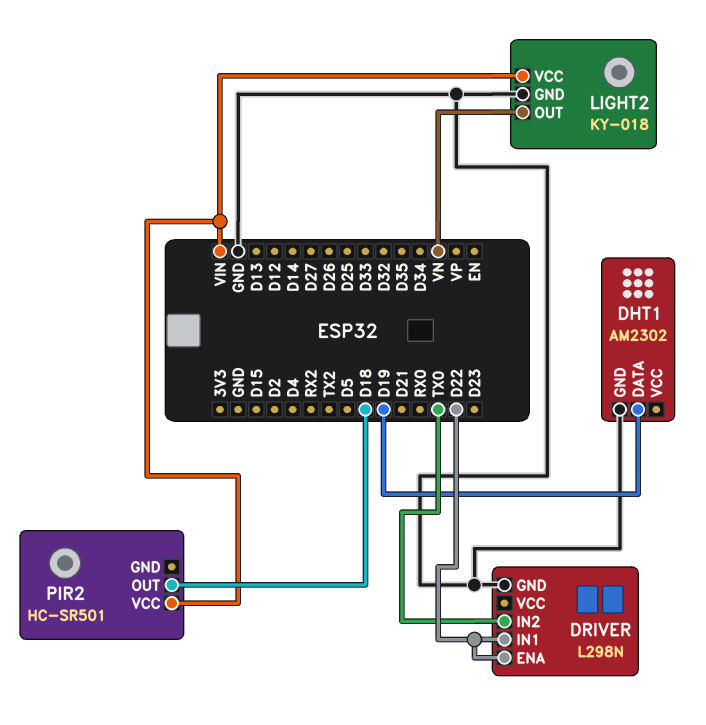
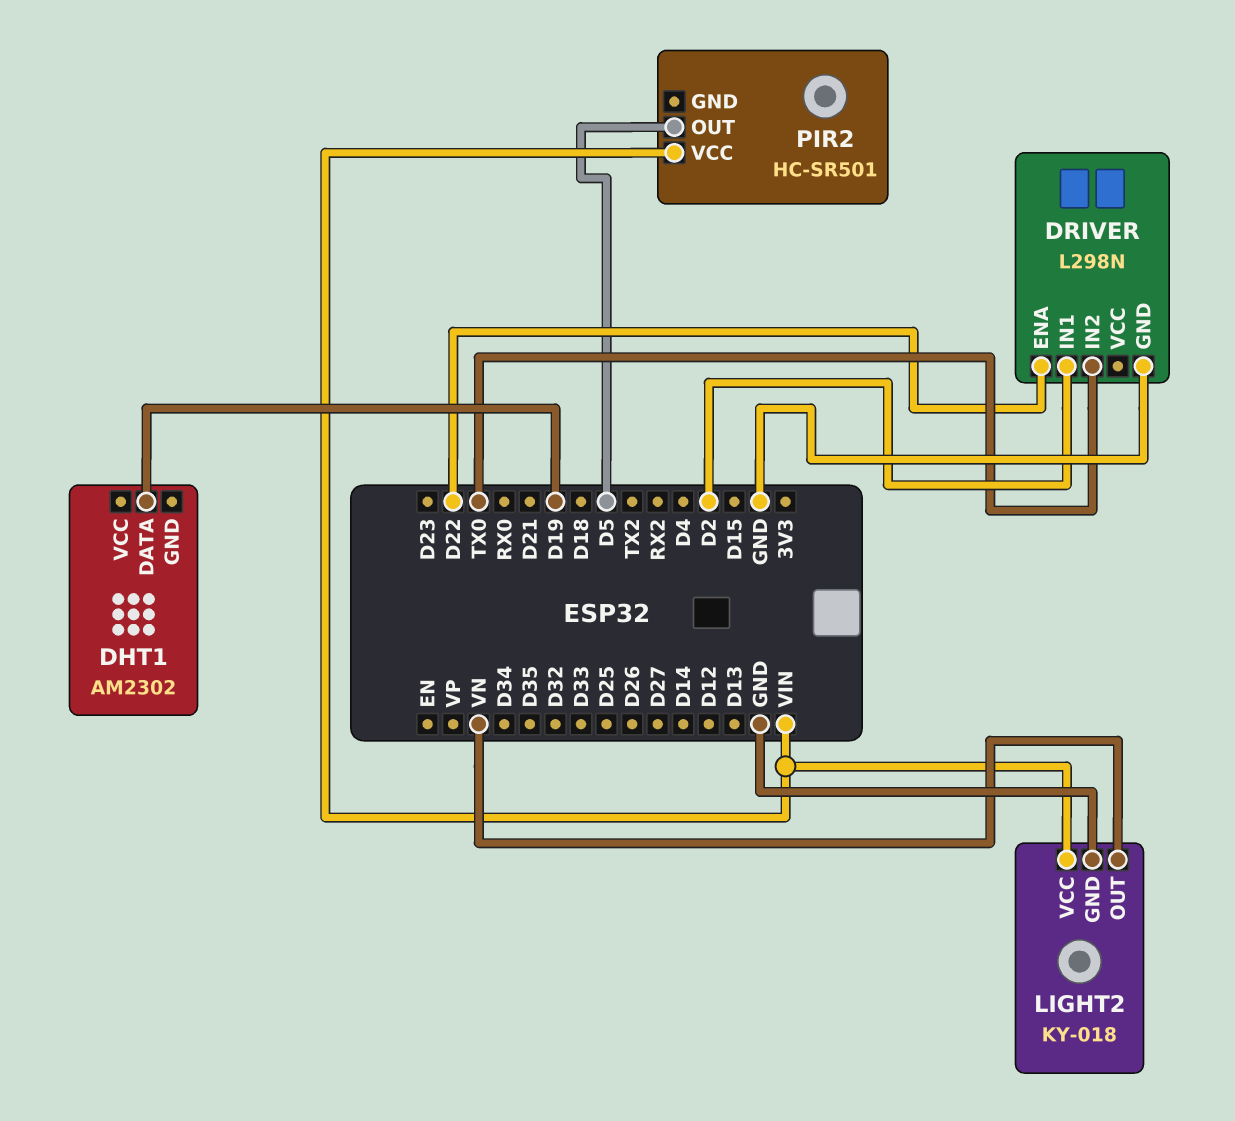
DHT1 pin GND: GND -> none
DRIVER pin IN1: D22 -> D2
PIR2 pin OUT: D18 -> D5

